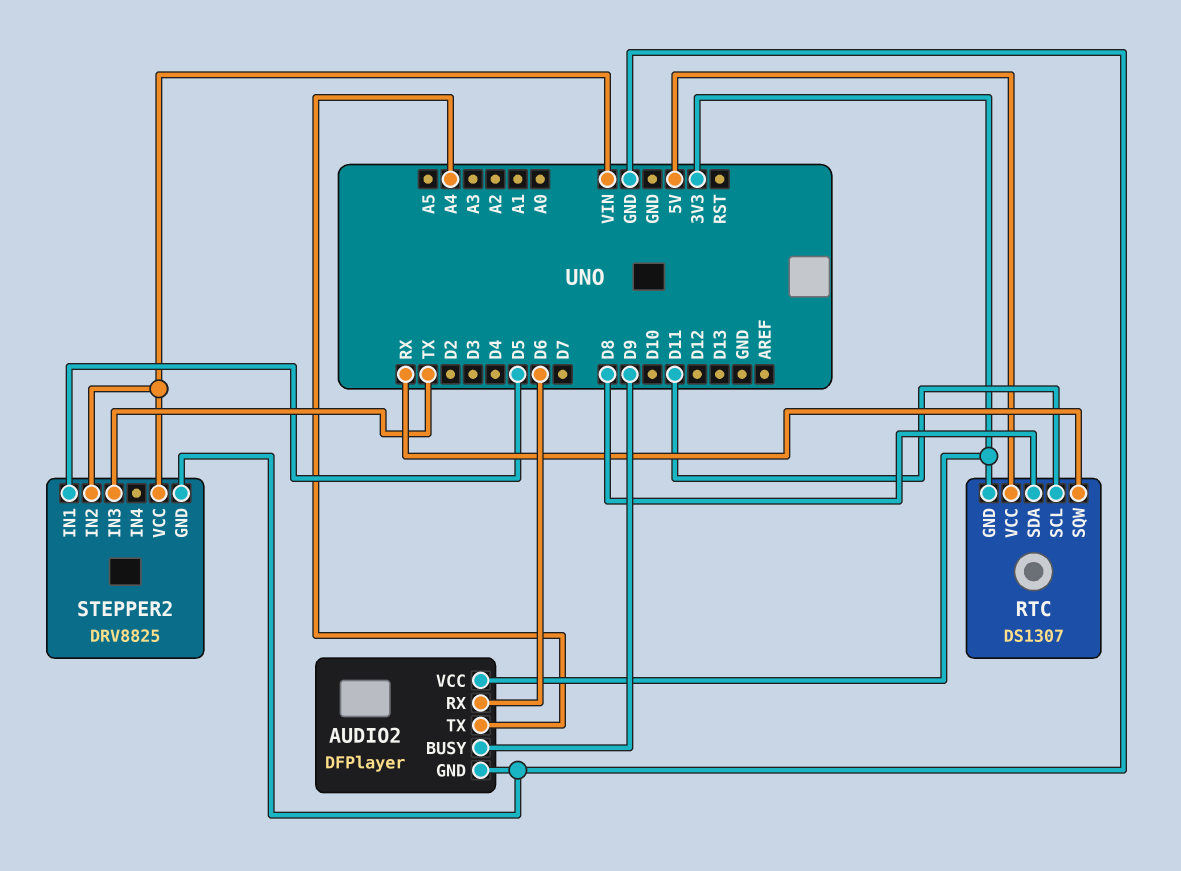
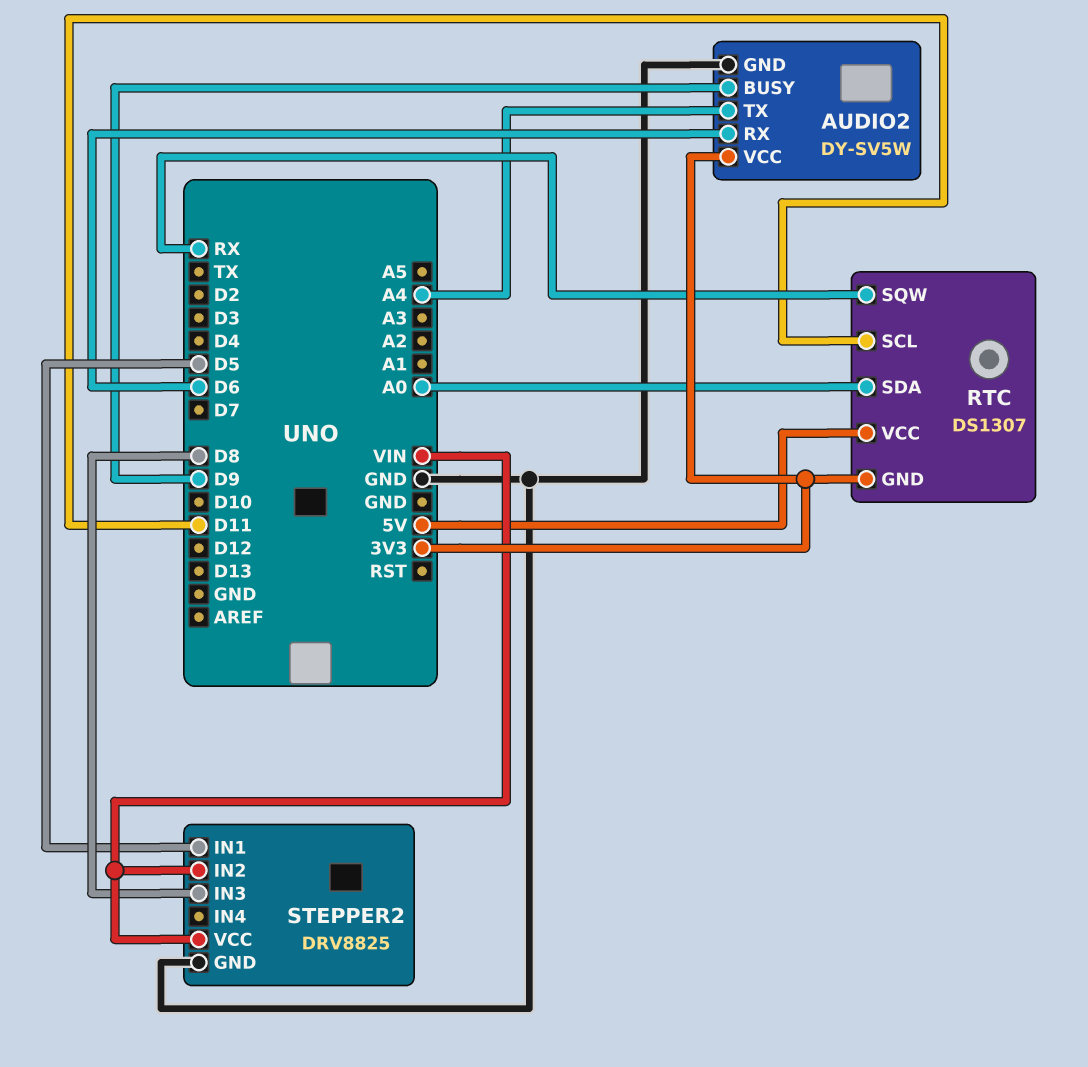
AUDIO2: DFPlayer -> DY-SV5W
RTC pin SDA: D8 -> A0
STEPPER2 pin IN3: TX -> D8

